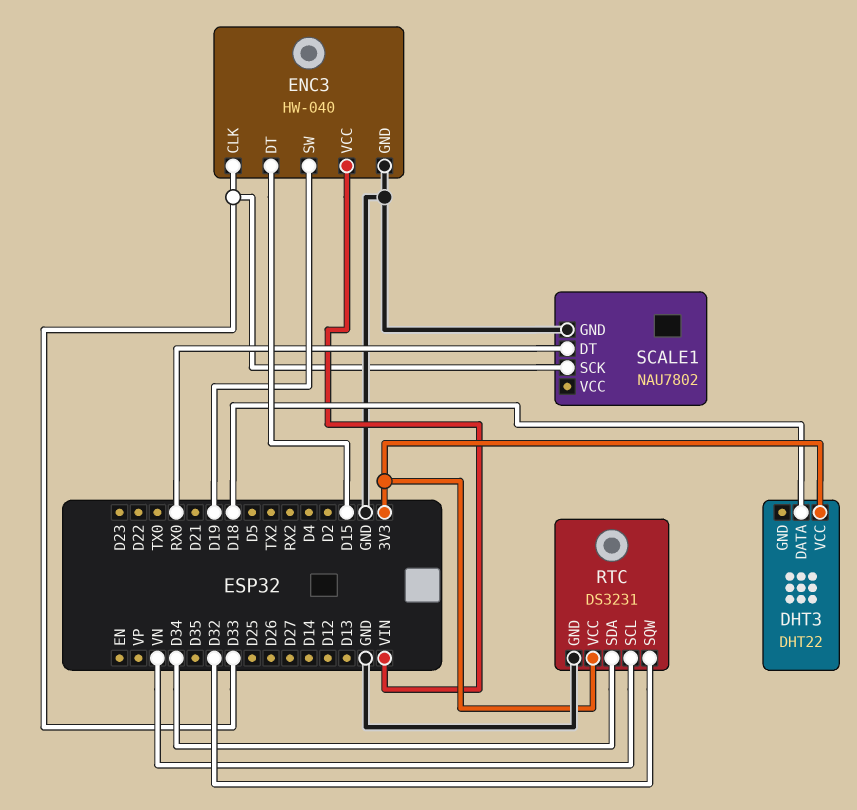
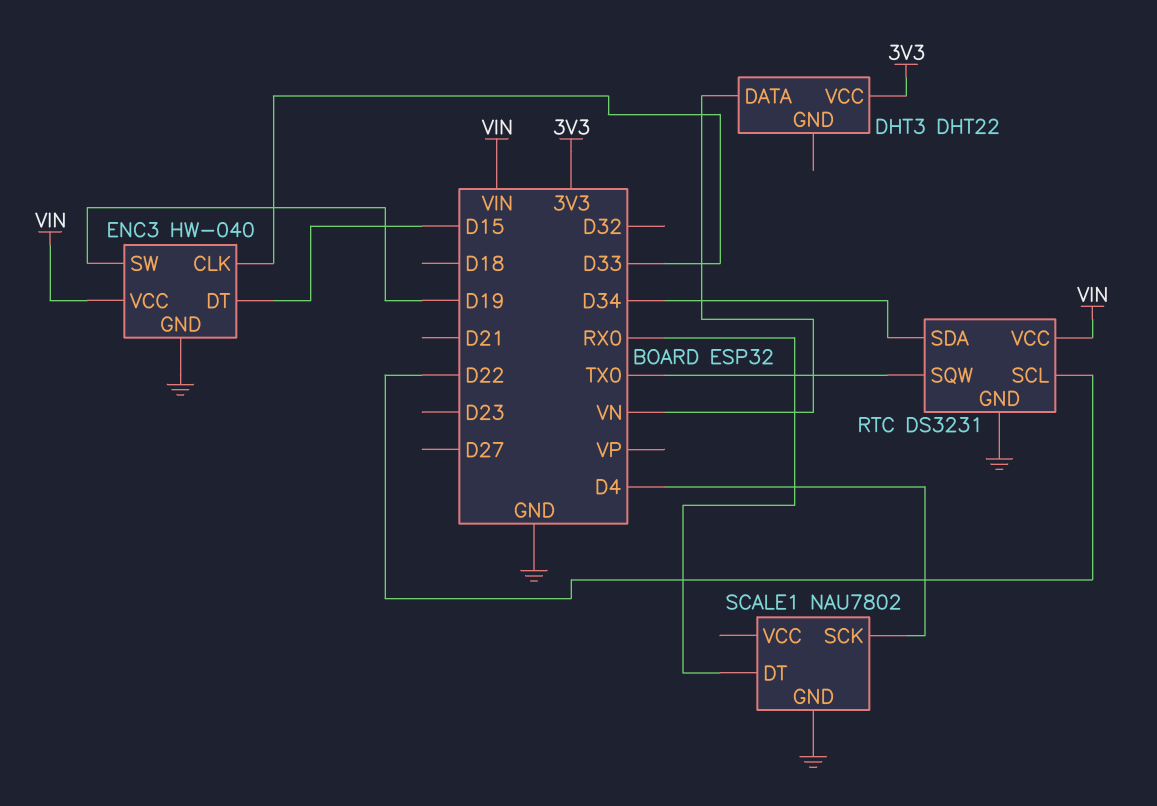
DHT3 pin DATA: D18 -> VN
RTC pin SCL: VN -> D22
RTC pin SQW: D32 -> TX0
RTC pin VCC: 3V3 -> VIN
SCALE1 pin SCK: D33 -> D4

